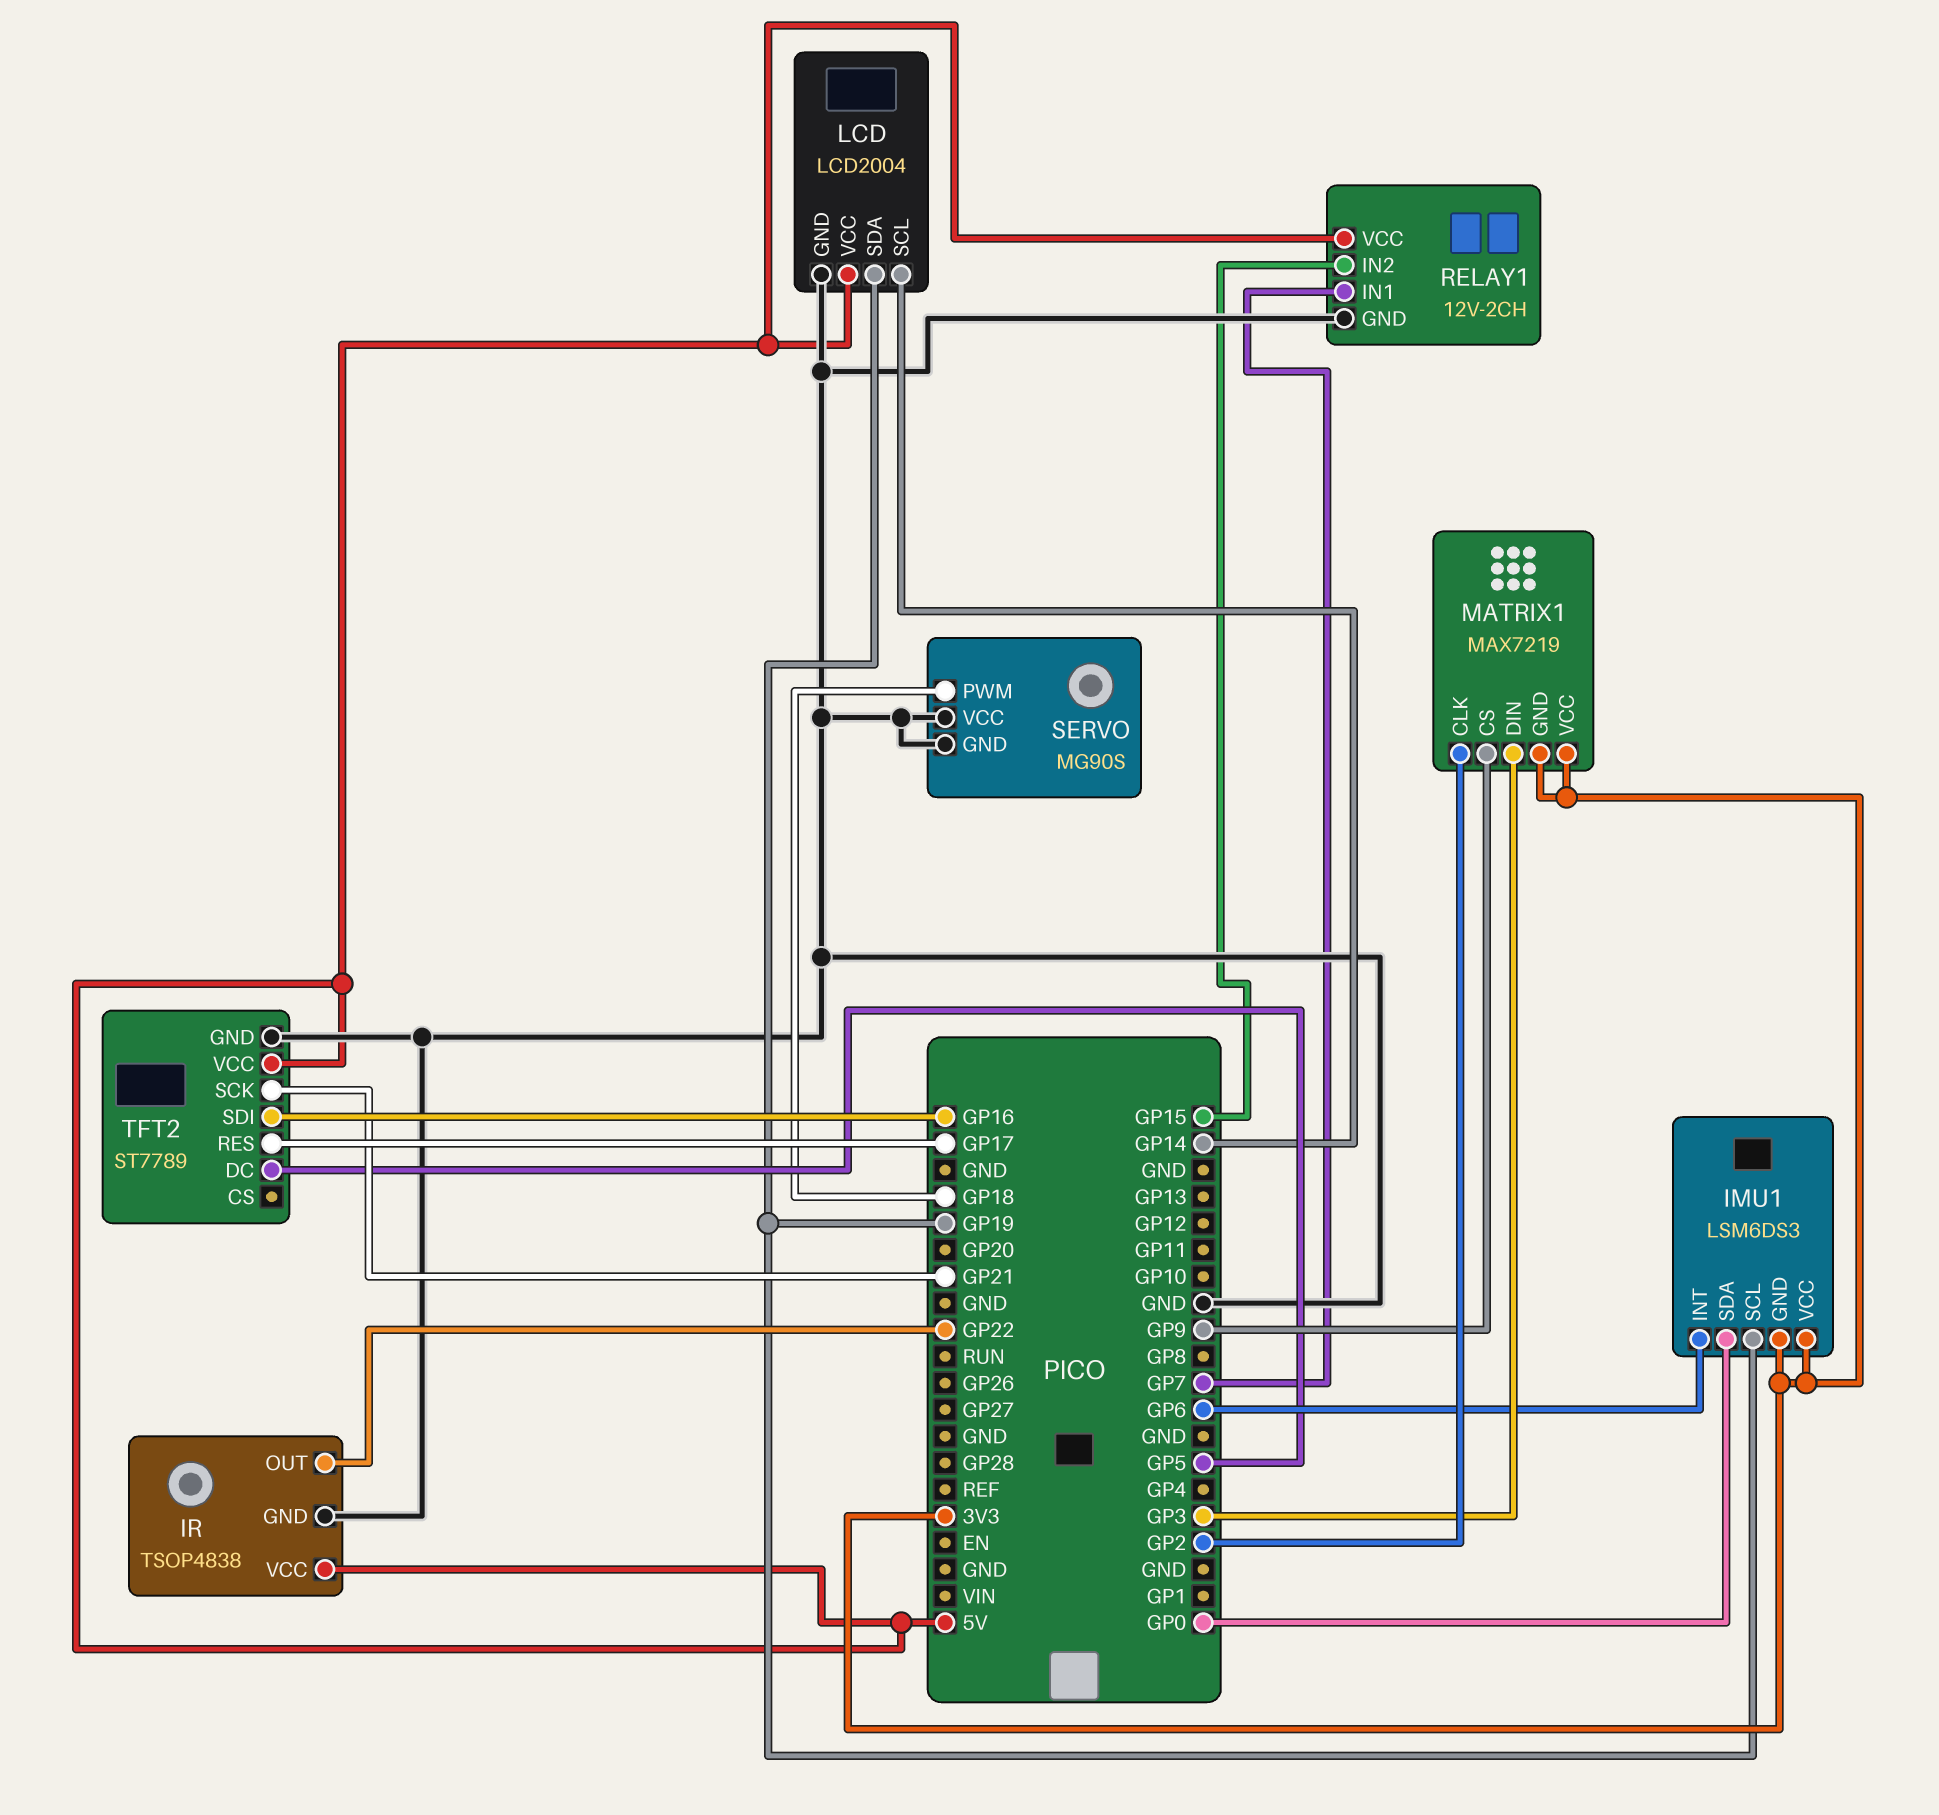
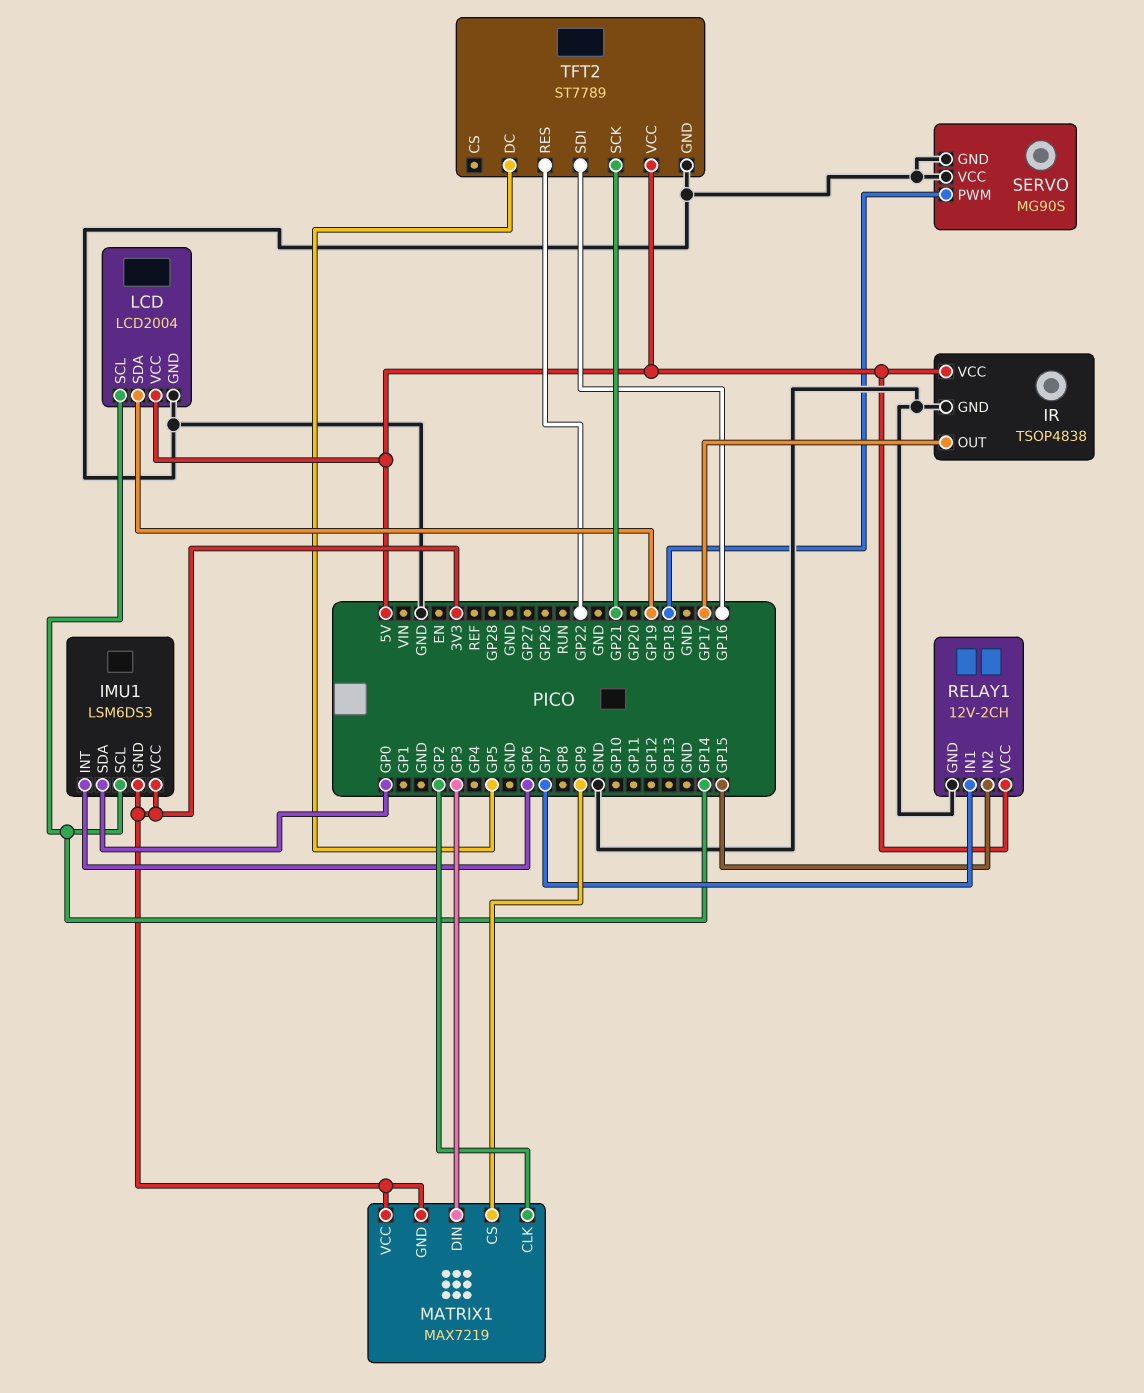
IMU1 pin SCL: GP19 -> GP14
IR pin OUT: GP22 -> GP17
TFT2 pin RES: GP17 -> GP22

